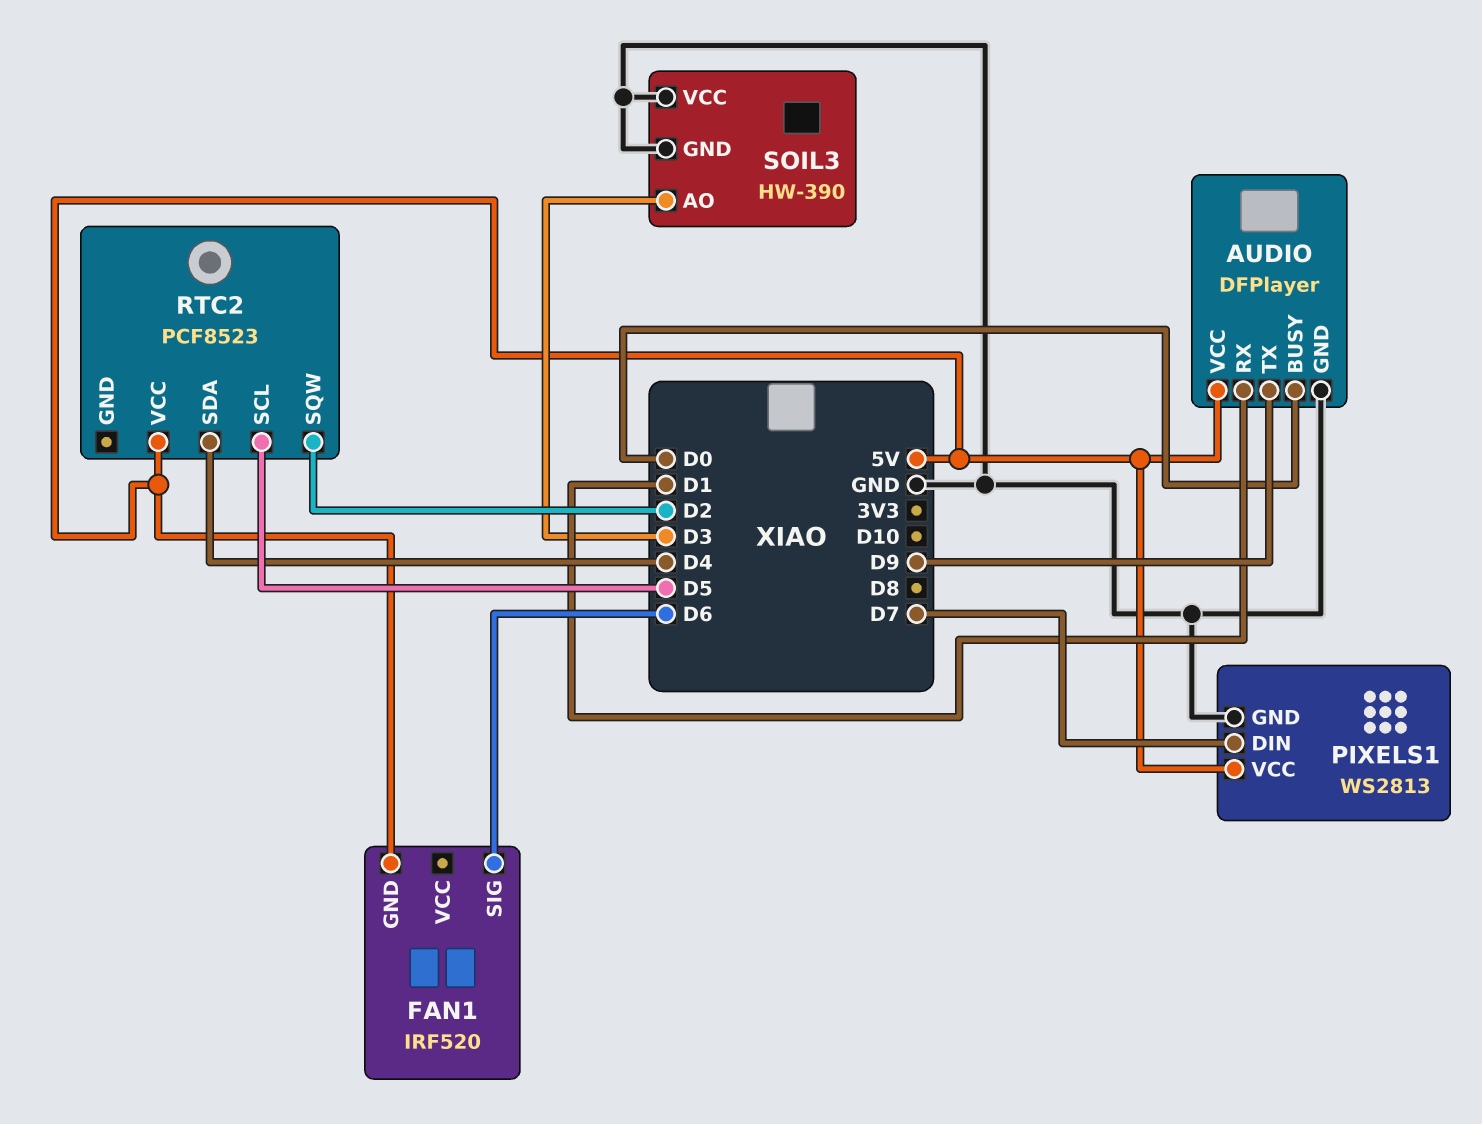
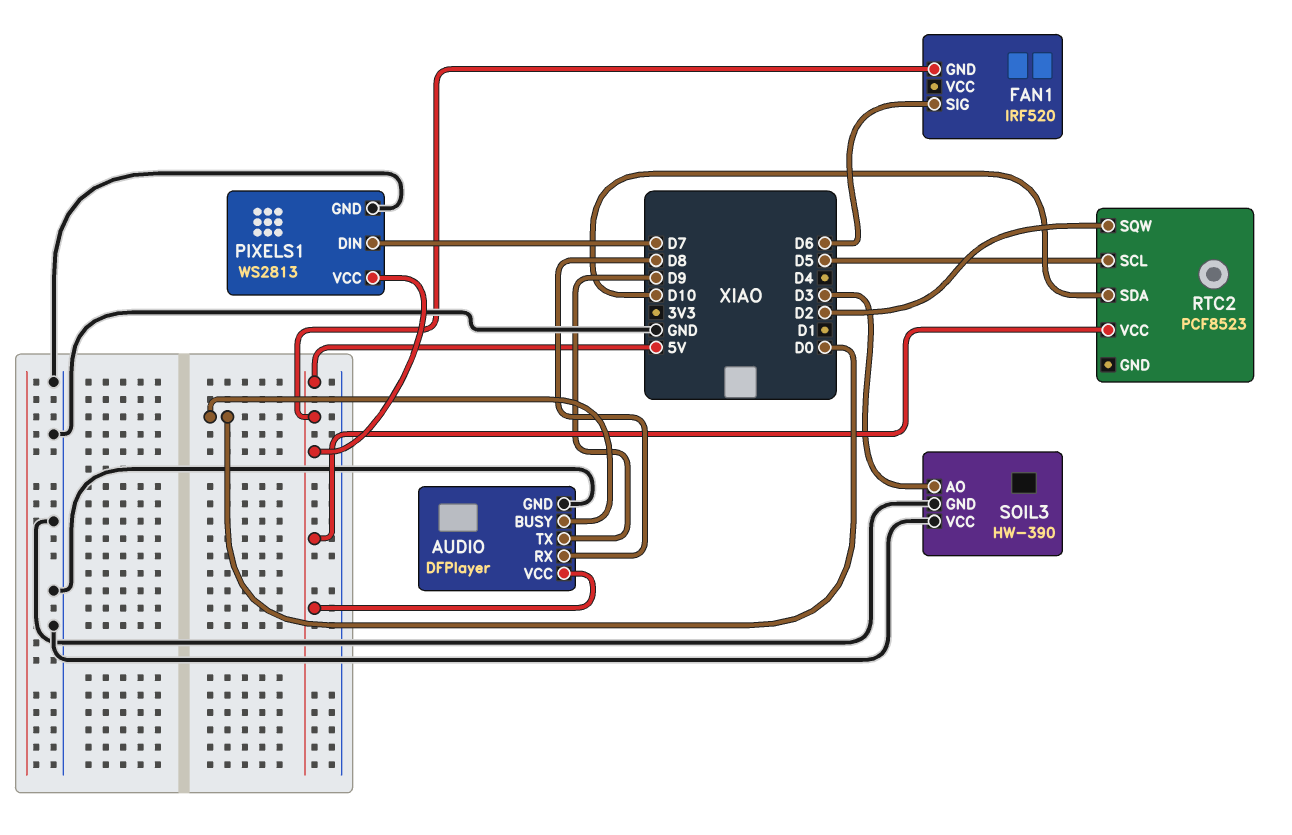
AUDIO pin RX: D1 -> D8
RTC2 pin SDA: D4 -> D10

